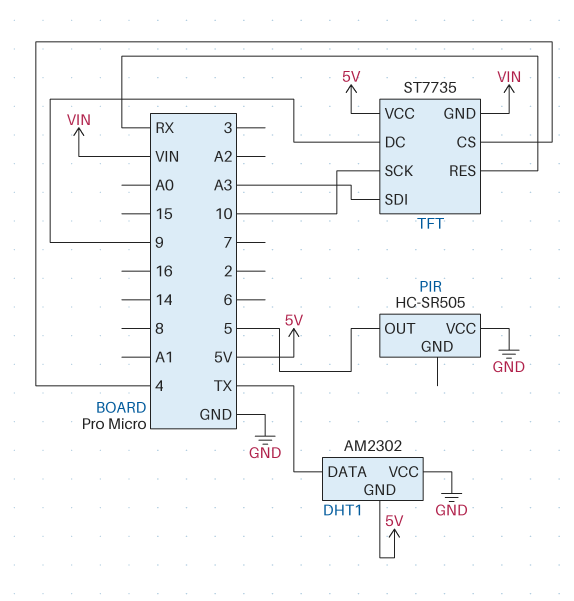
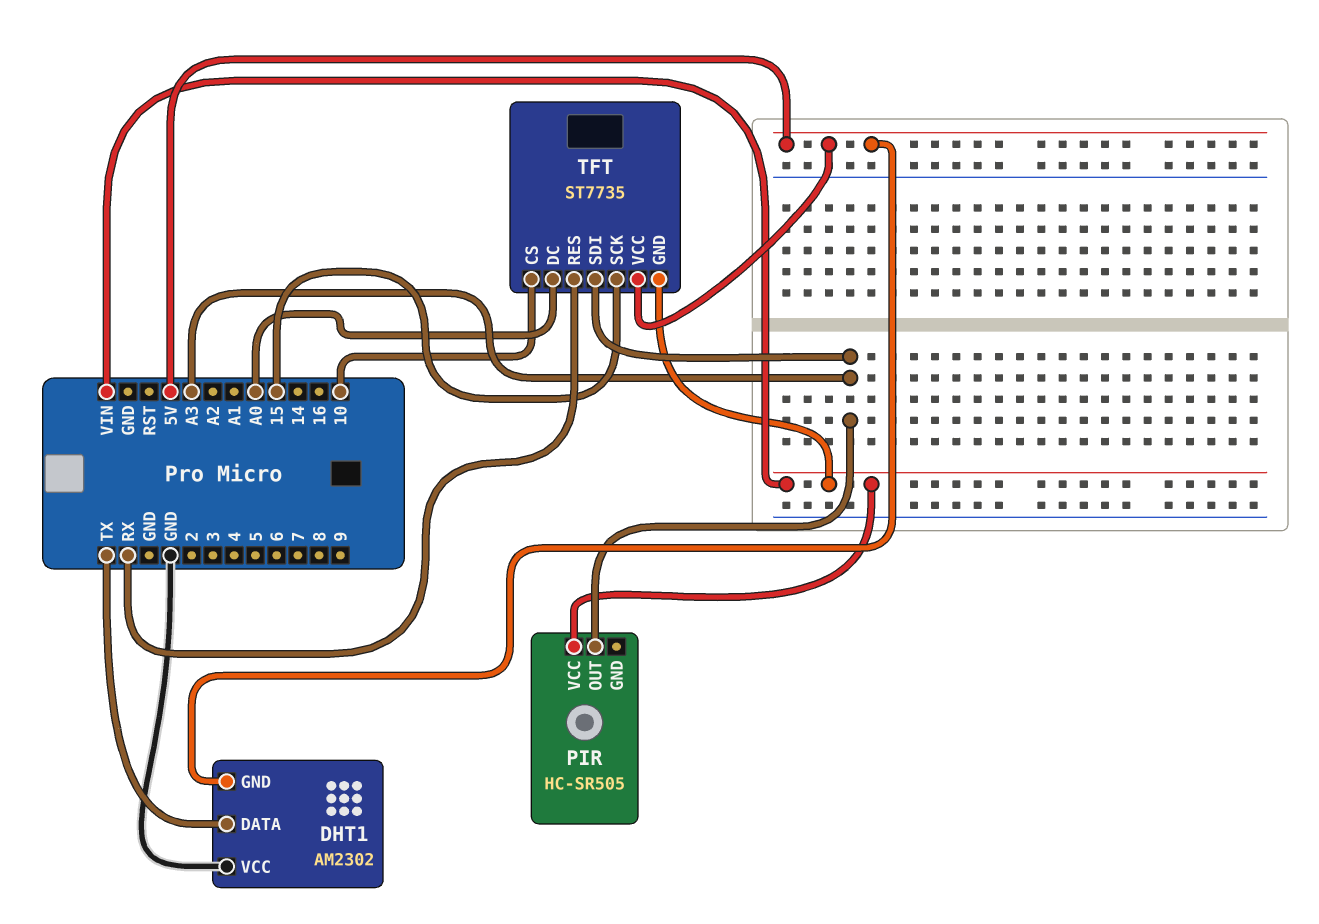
PIR pin OUT: 5 -> A3
PIR pin VCC: GND -> VIN
TFT pin CS: 4 -> 10
TFT pin DC: 9 -> A0
TFT pin SCK: 10 -> 15

